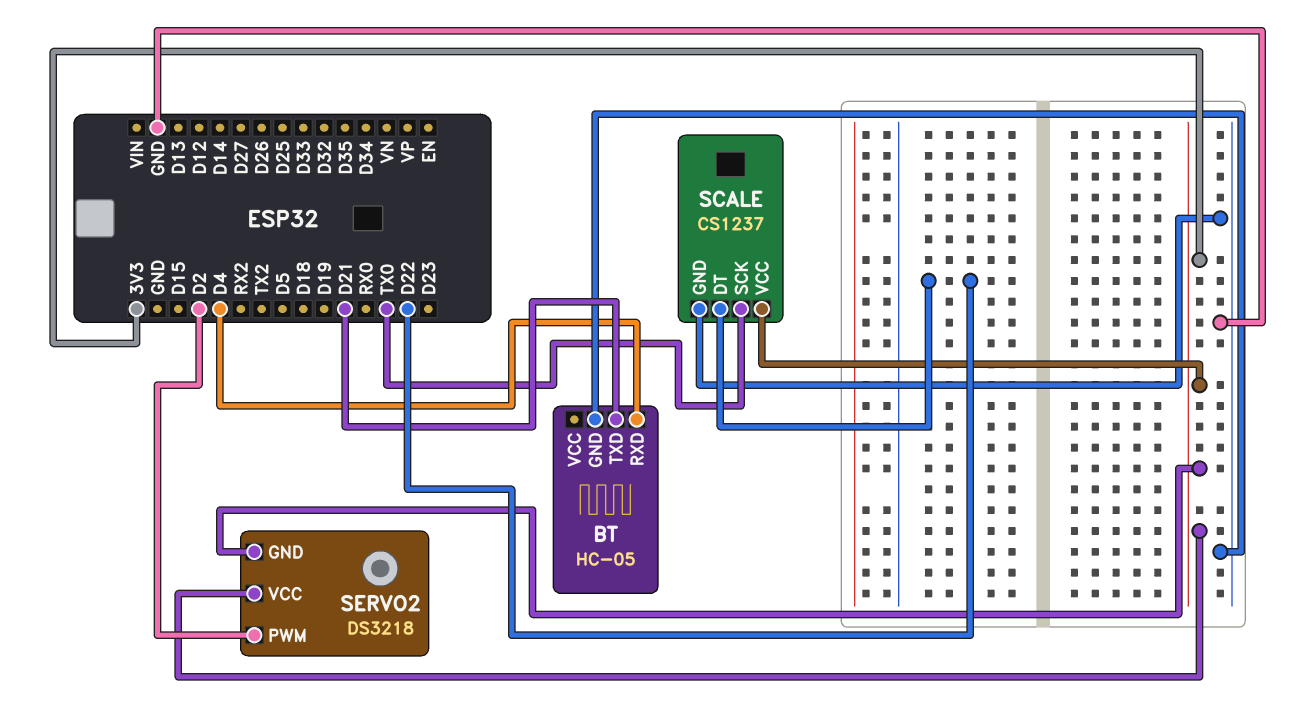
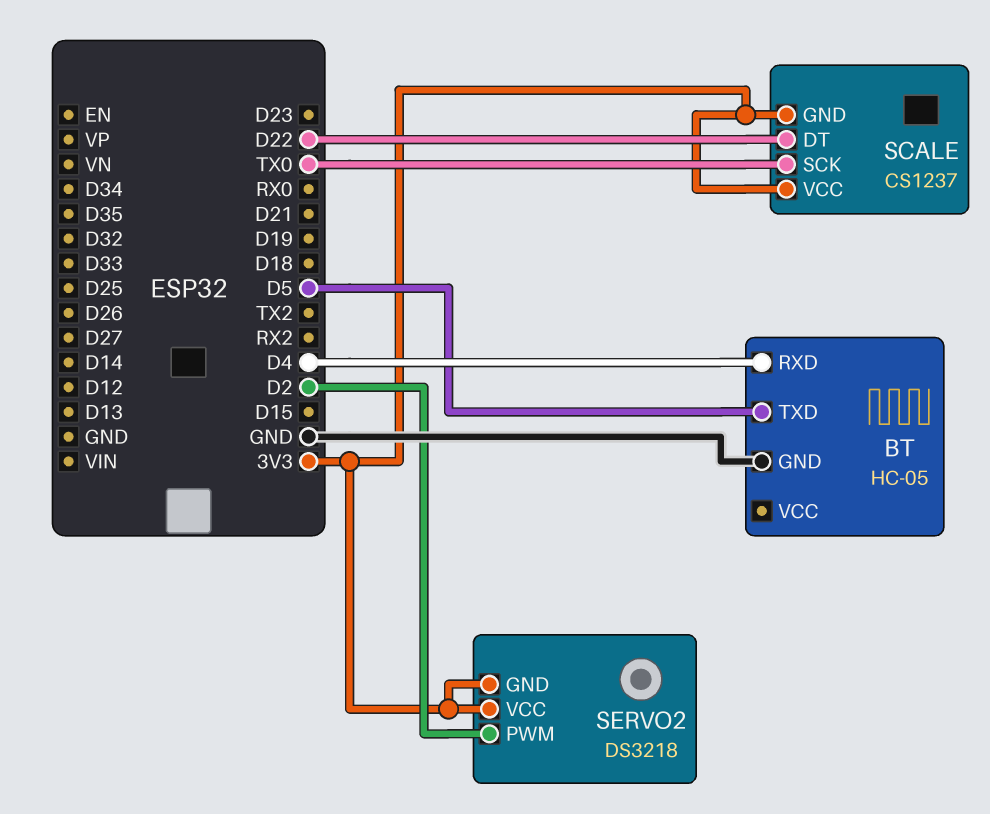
BT pin TXD: D21 -> D5
SCALE pin GND: GND -> 3V3

